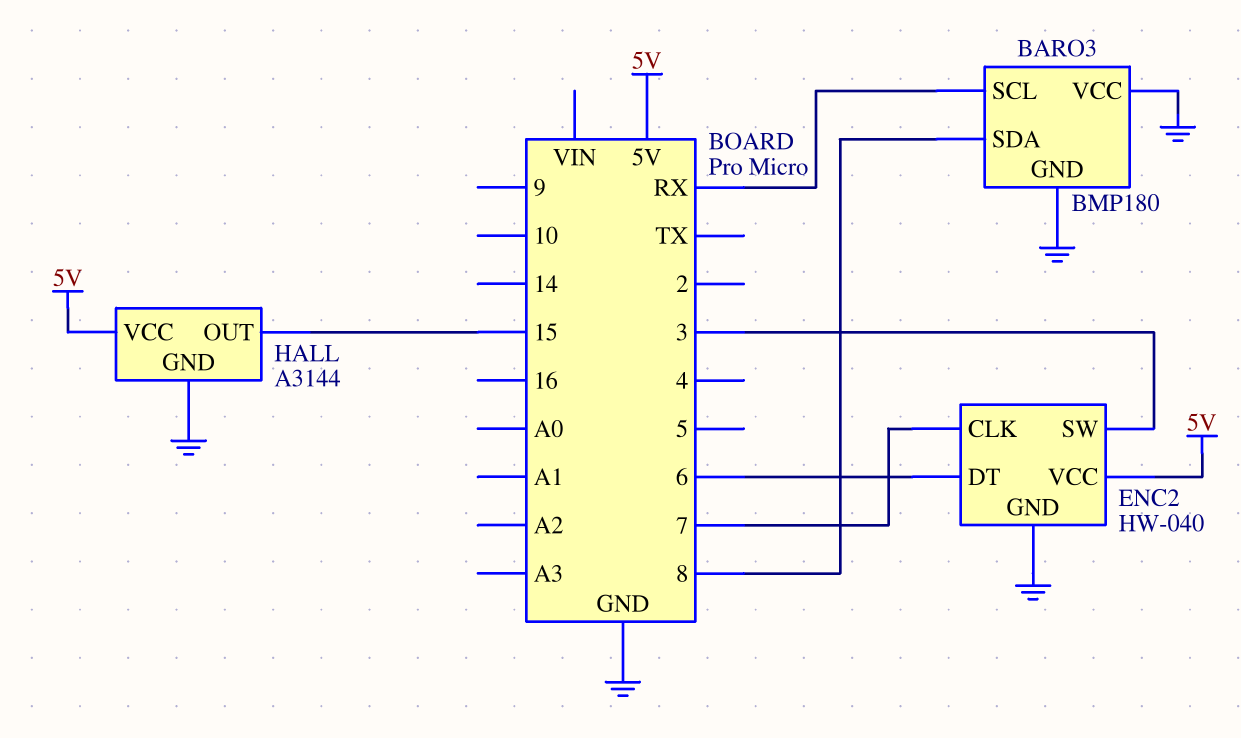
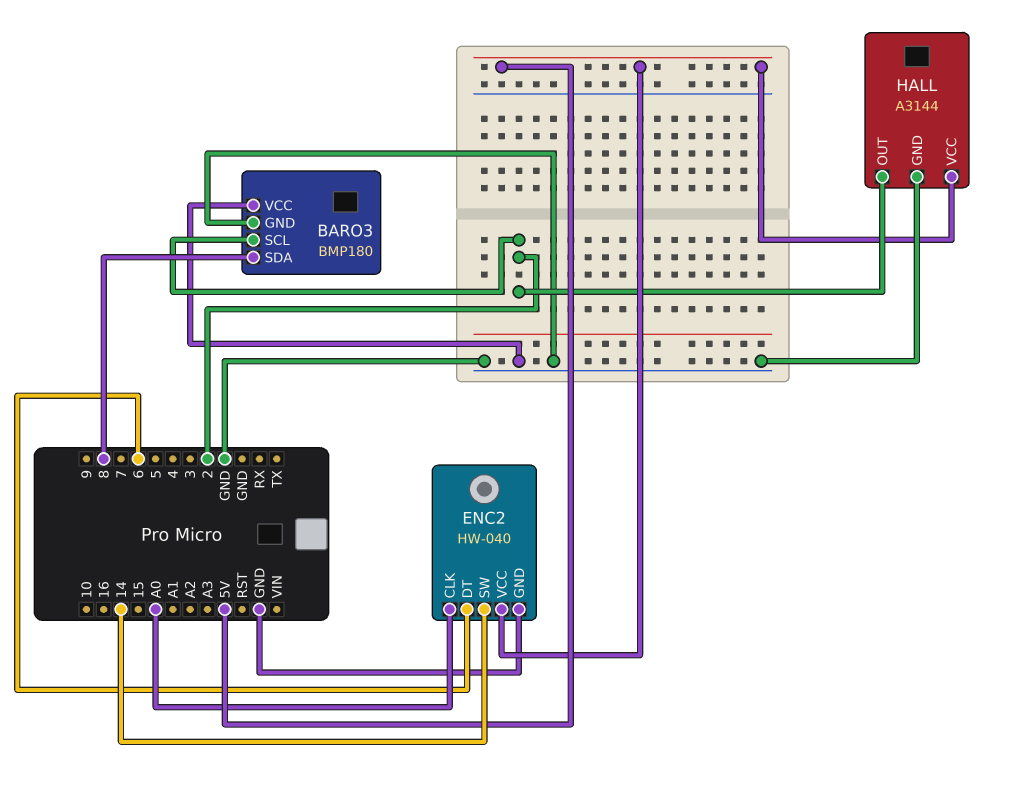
BARO3 pin SCL: RX -> 2
ENC2 pin CLK: 7 -> A0
ENC2 pin SW: 3 -> 14
HALL pin OUT: 15 -> 2

